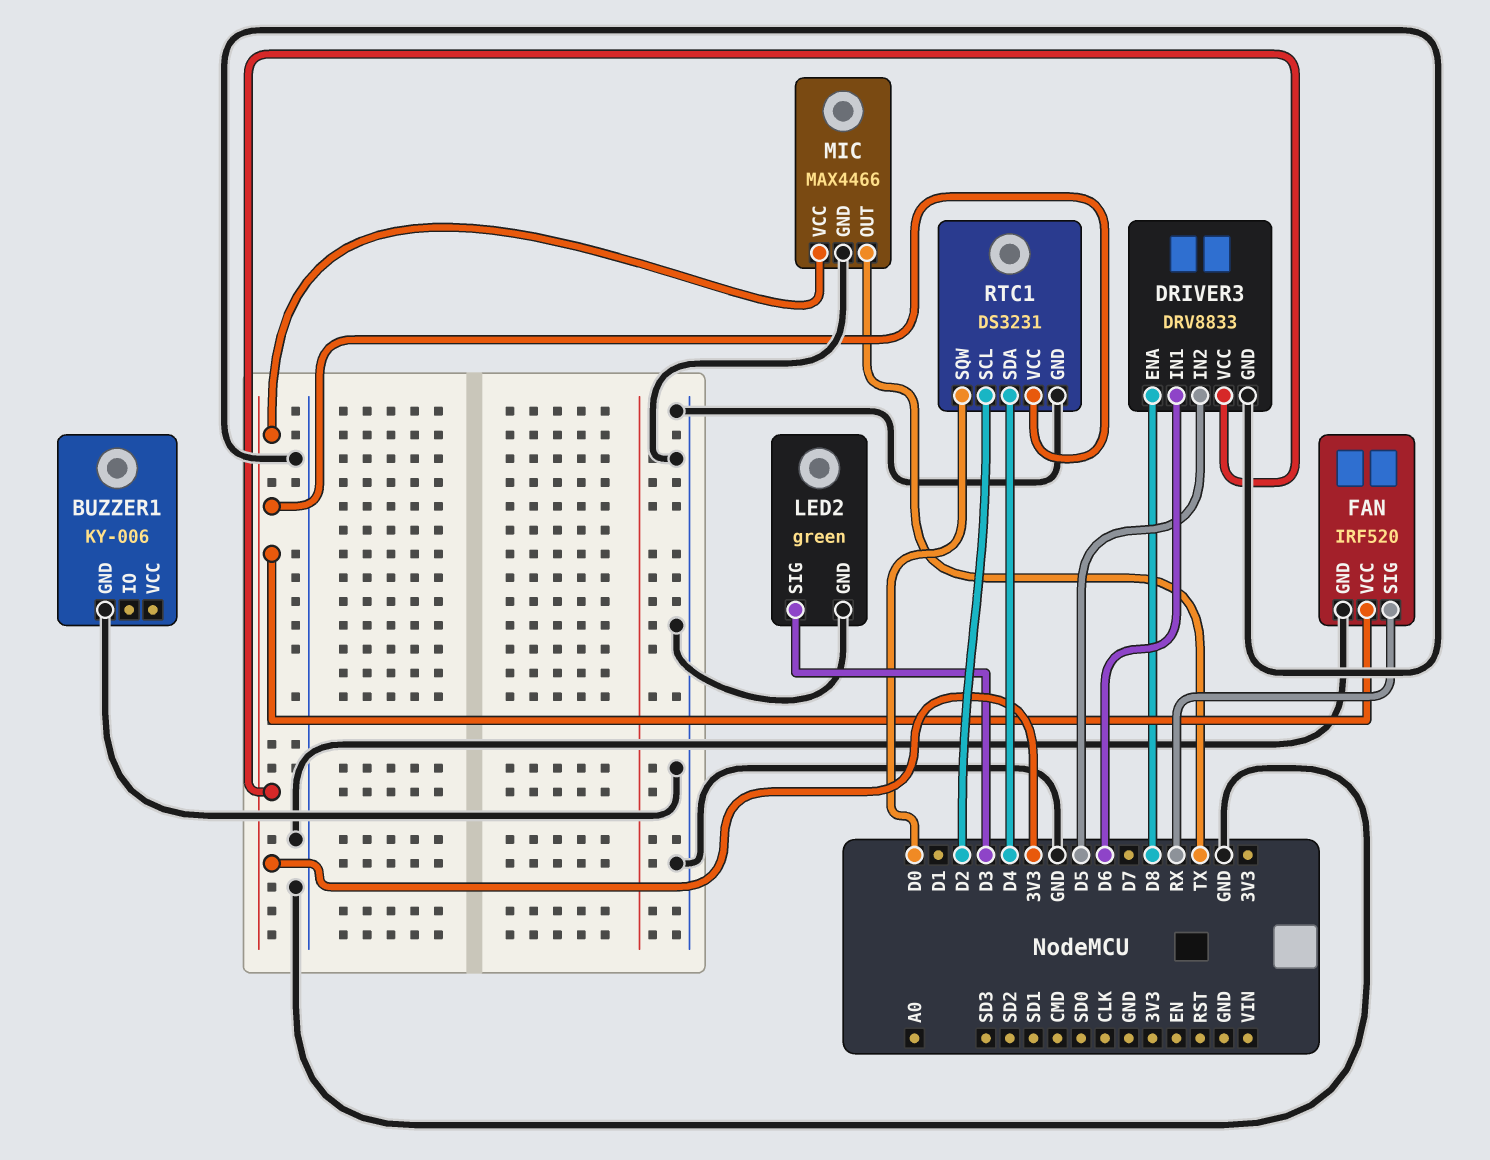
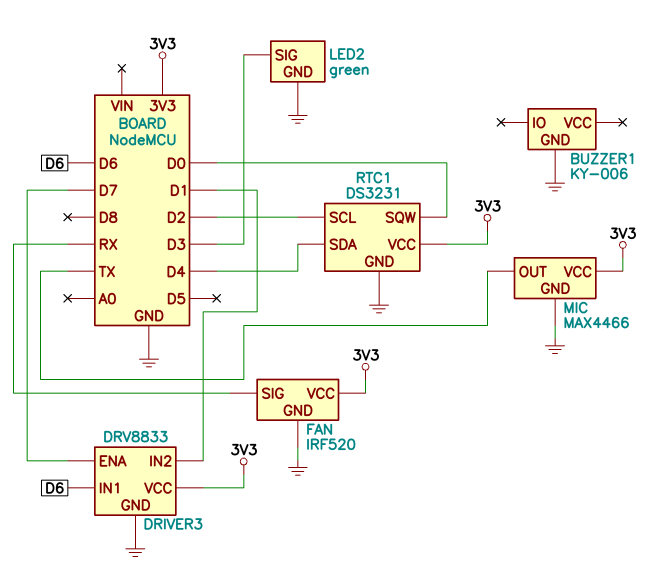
DRIVER3 pin ENA: D8 -> D7
DRIVER3 pin IN2: D5 -> D1

